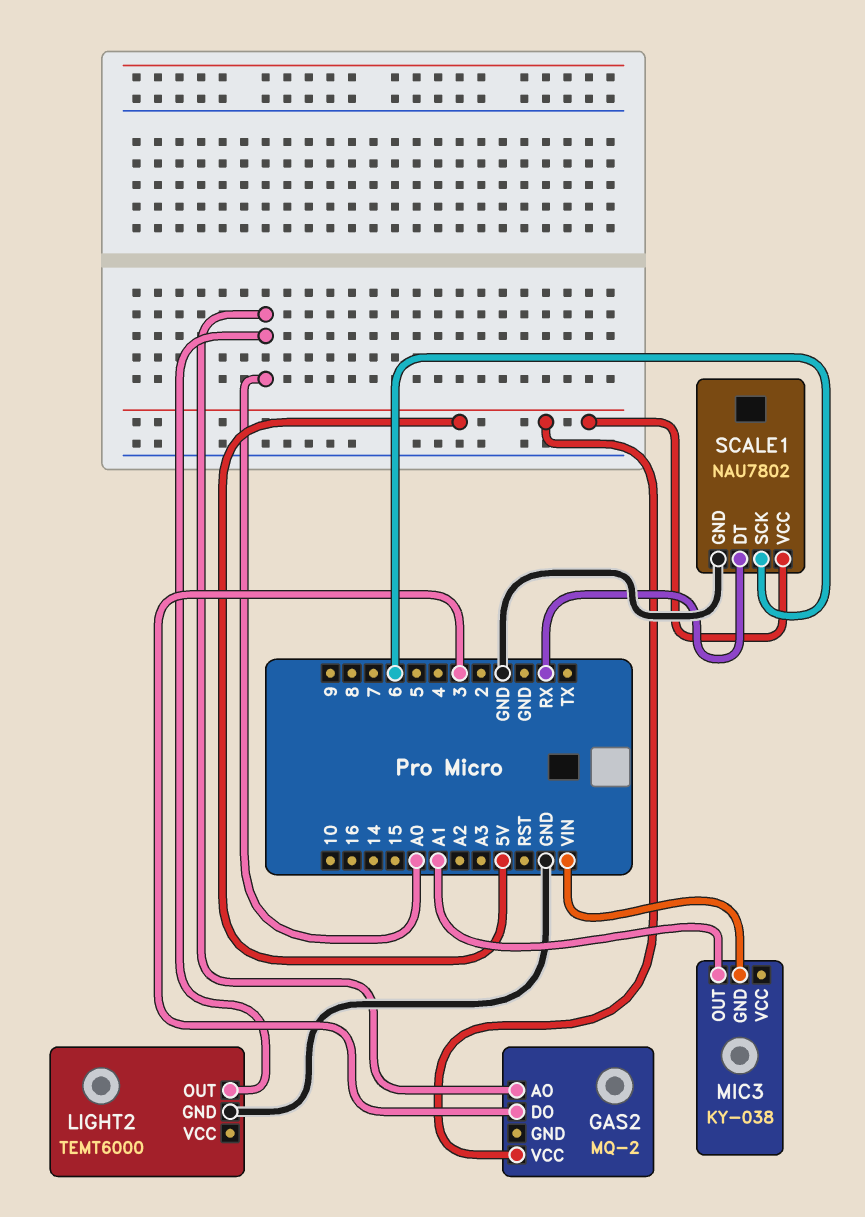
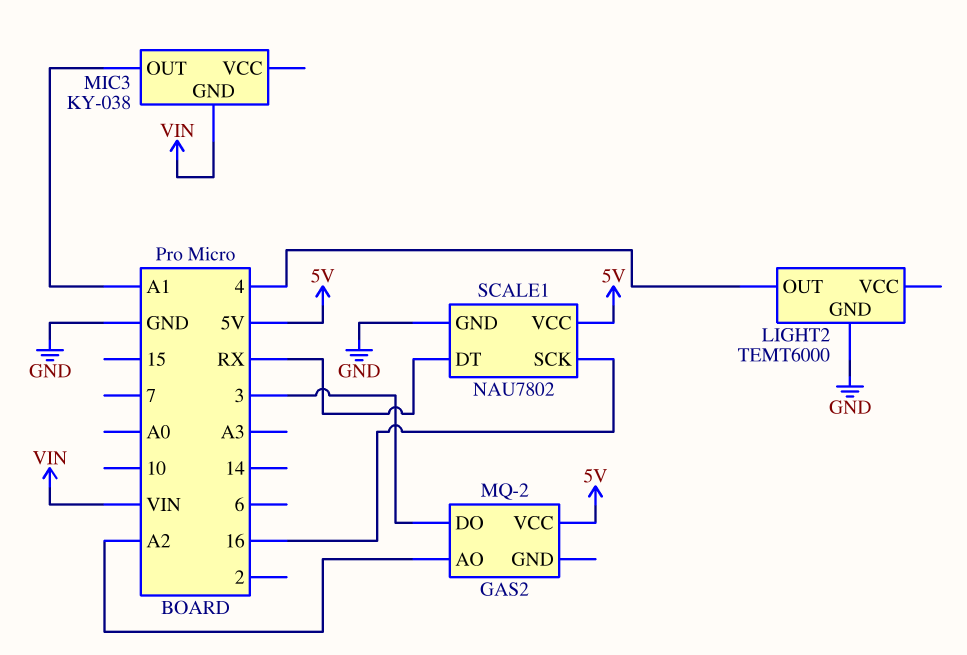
GAS2 pin AO: A0 -> A2
LIGHT2 pin OUT: A0 -> 4
SCALE1 pin SCK: 6 -> 16

